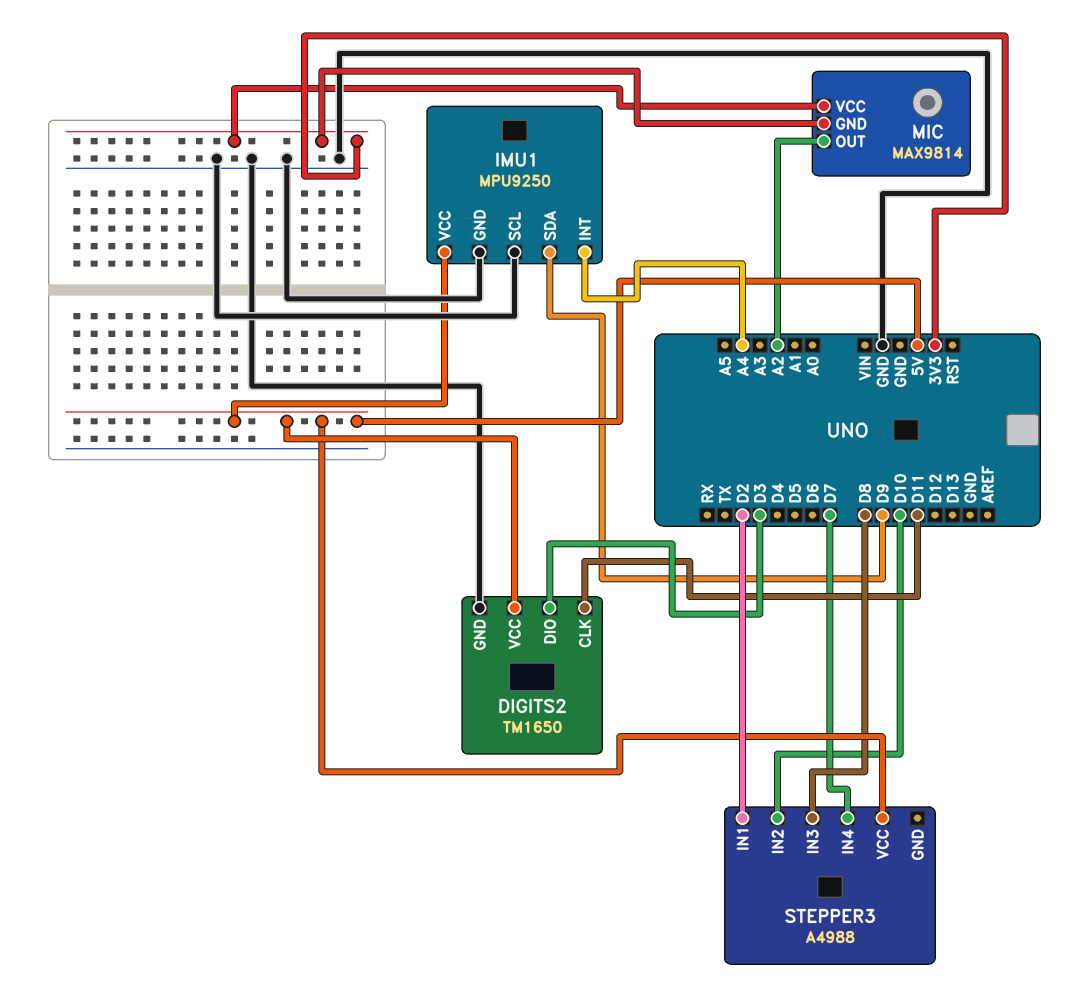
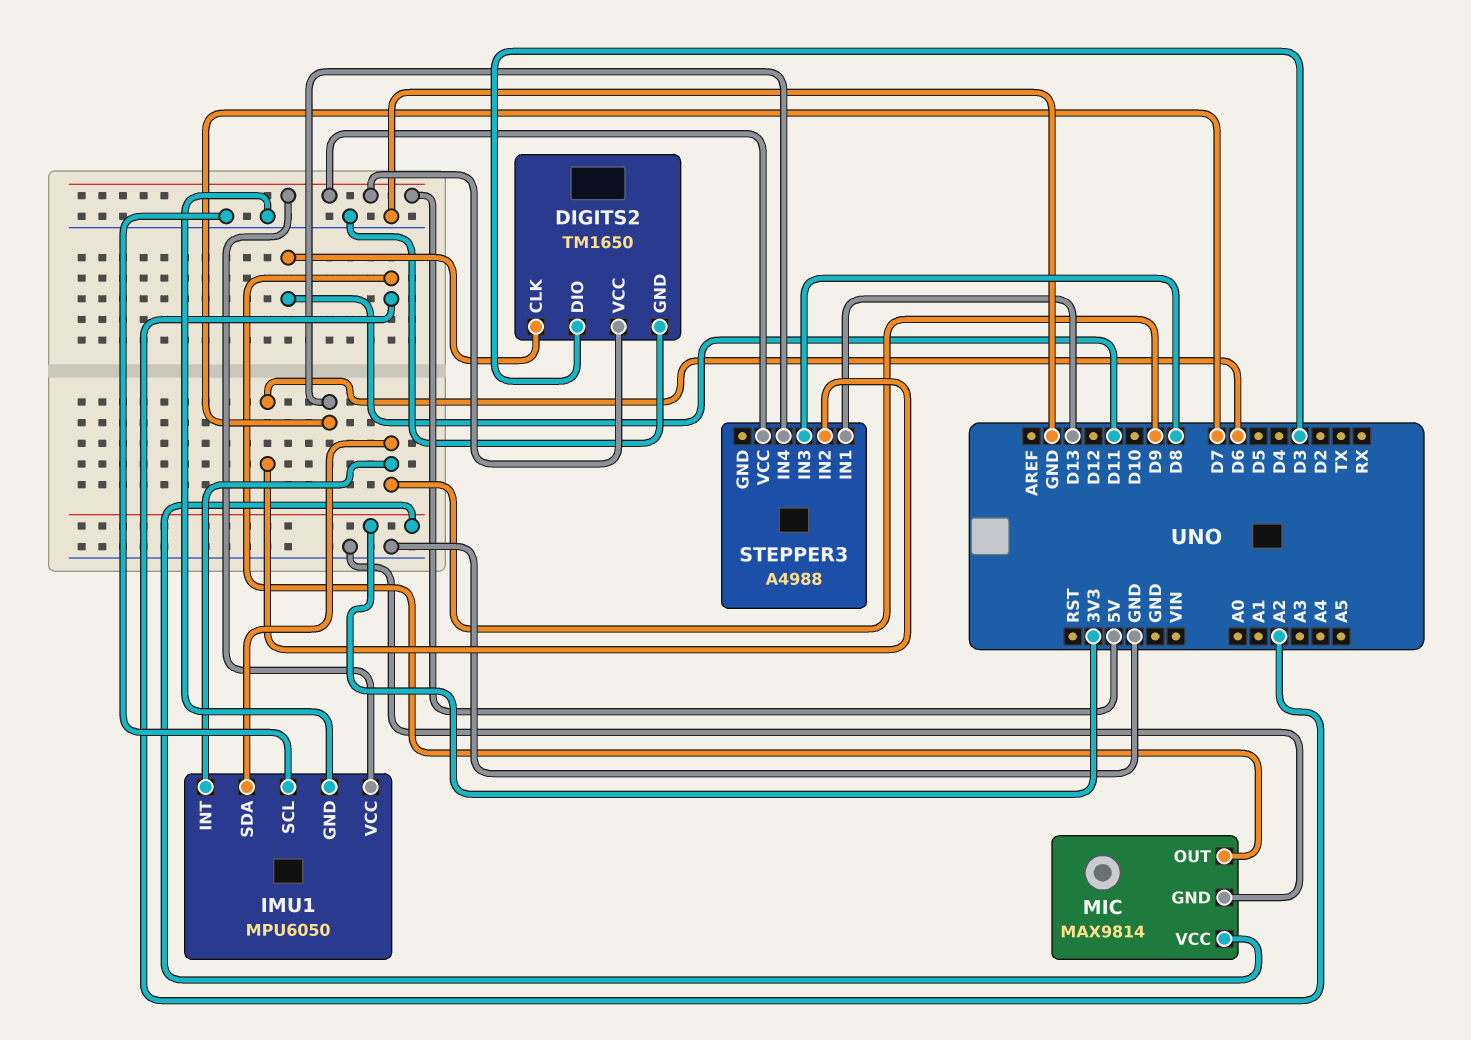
IMU1: MPU9250 -> MPU6050
IMU1 pin INT: A4 -> D9
MIC pin GND: 3V3 -> GND
STEPPER3 pin IN1: D2 -> D13
STEPPER3 pin IN2: D10 -> D6

